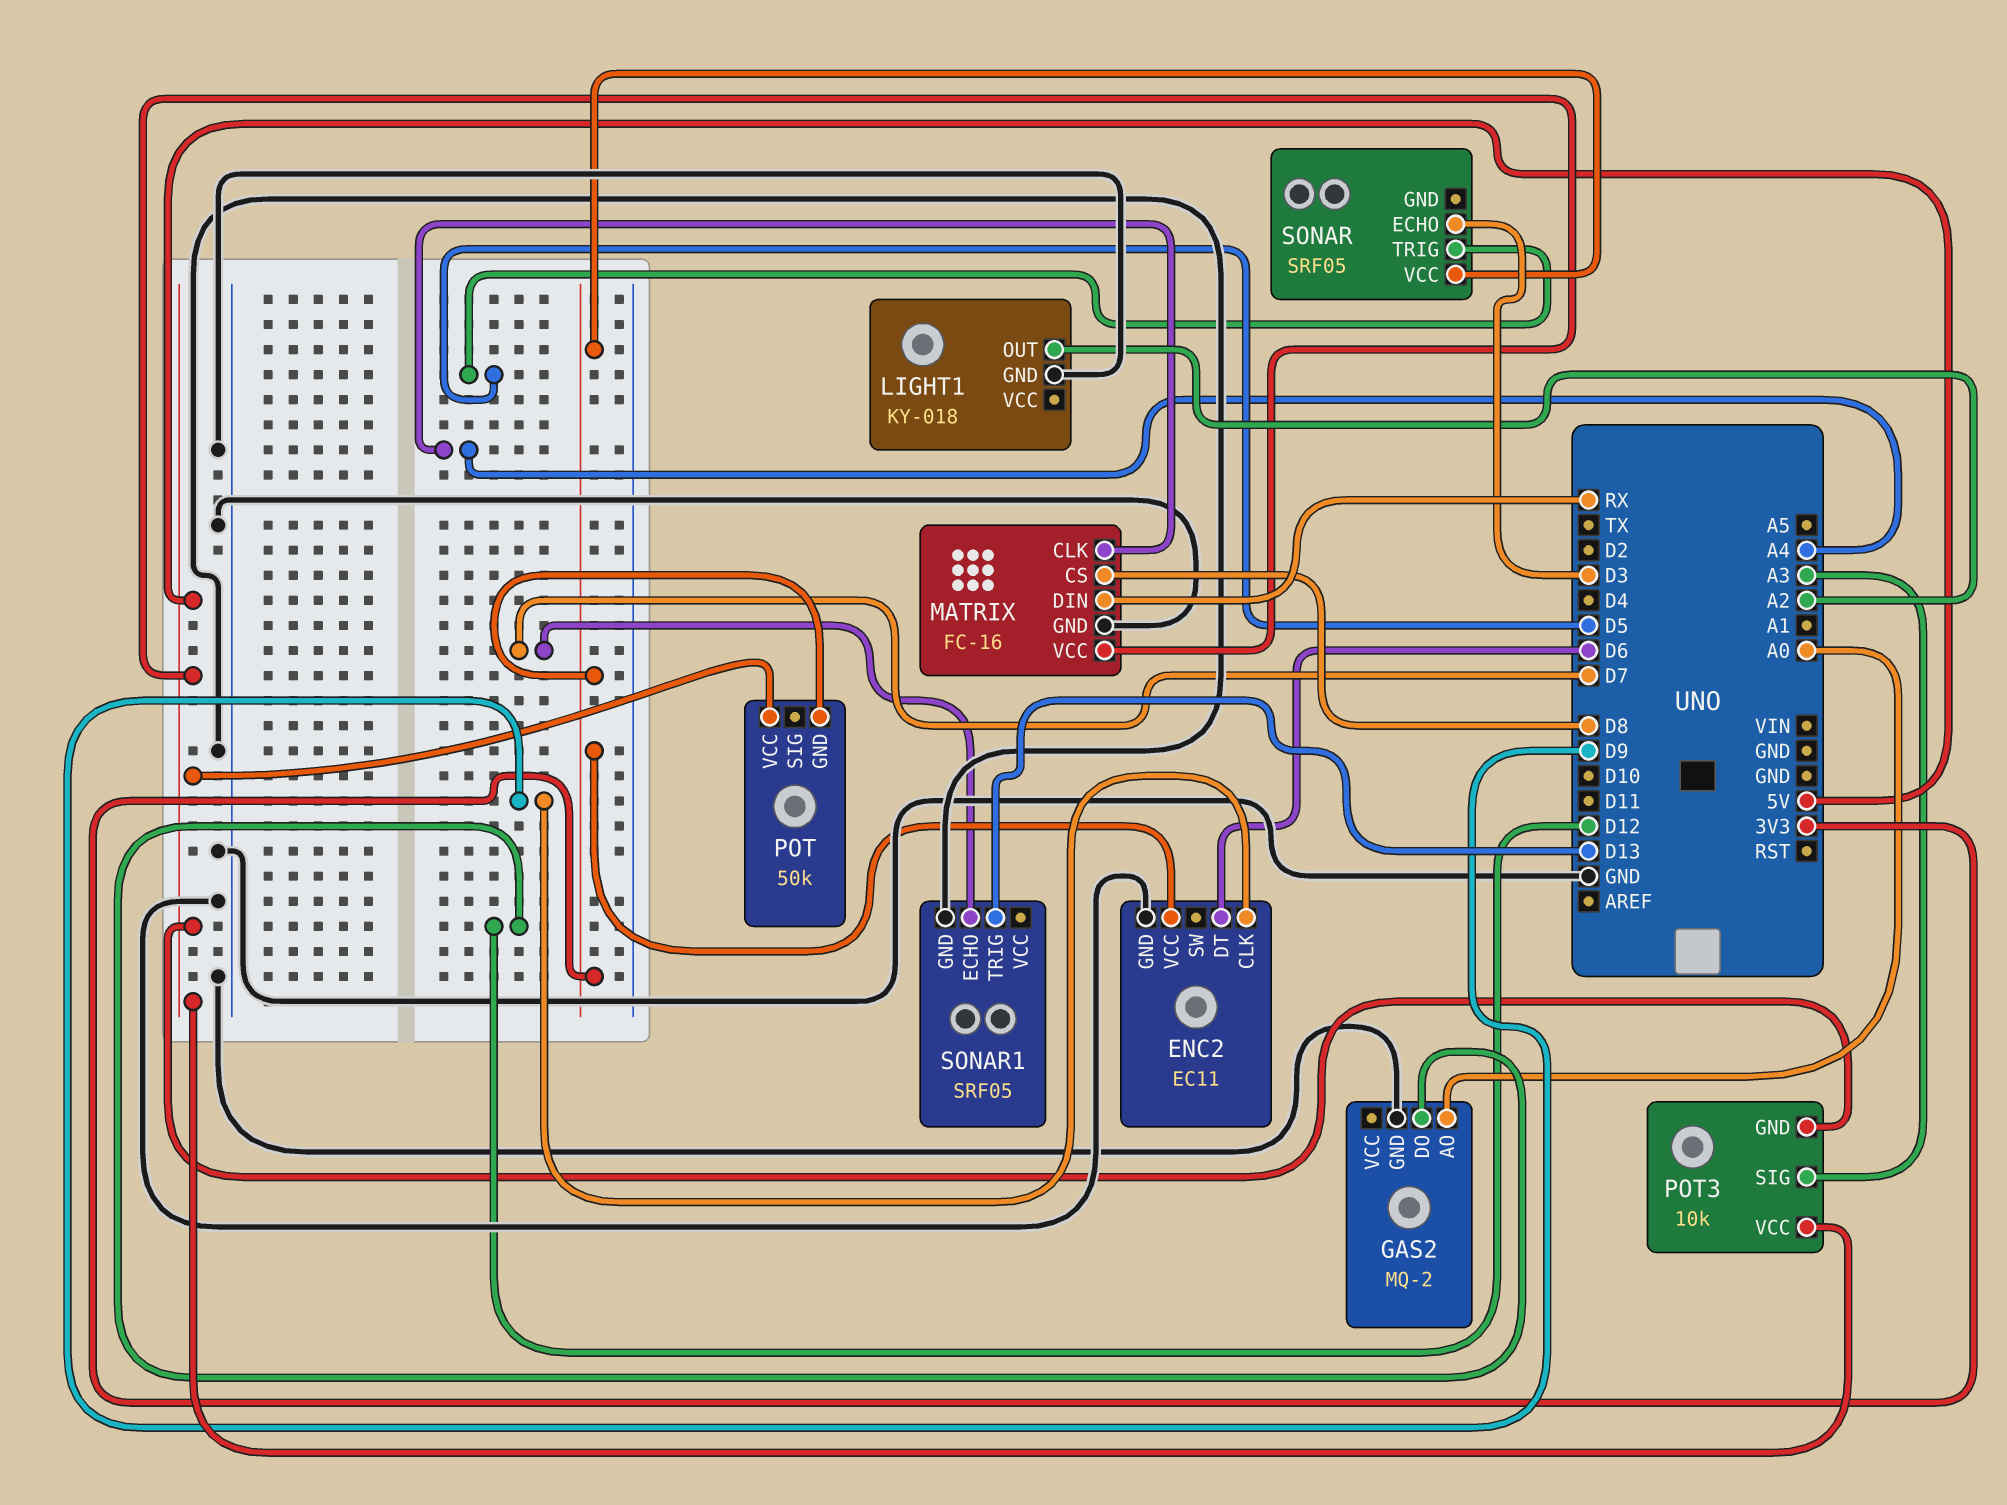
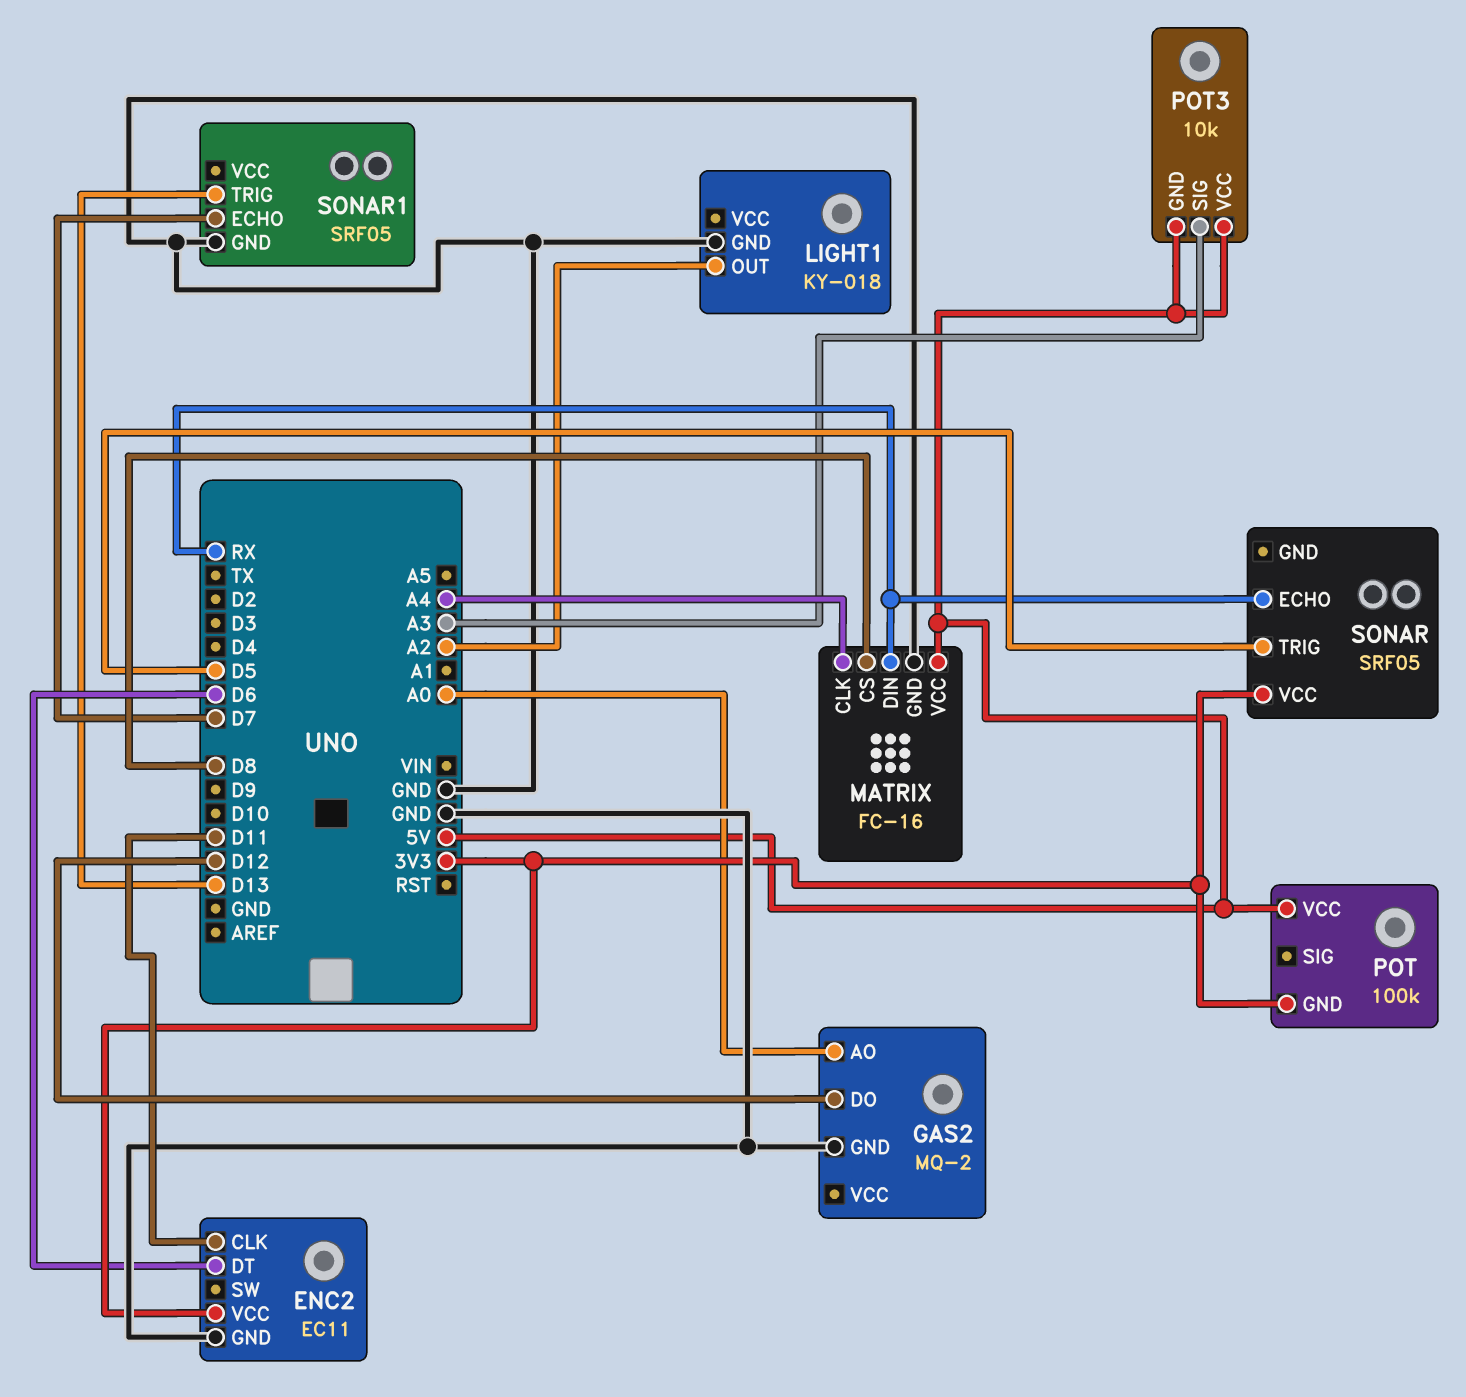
ENC2 pin CLK: D9 -> D11
POT: 50k -> 100k
SONAR pin ECHO: D3 -> RX

